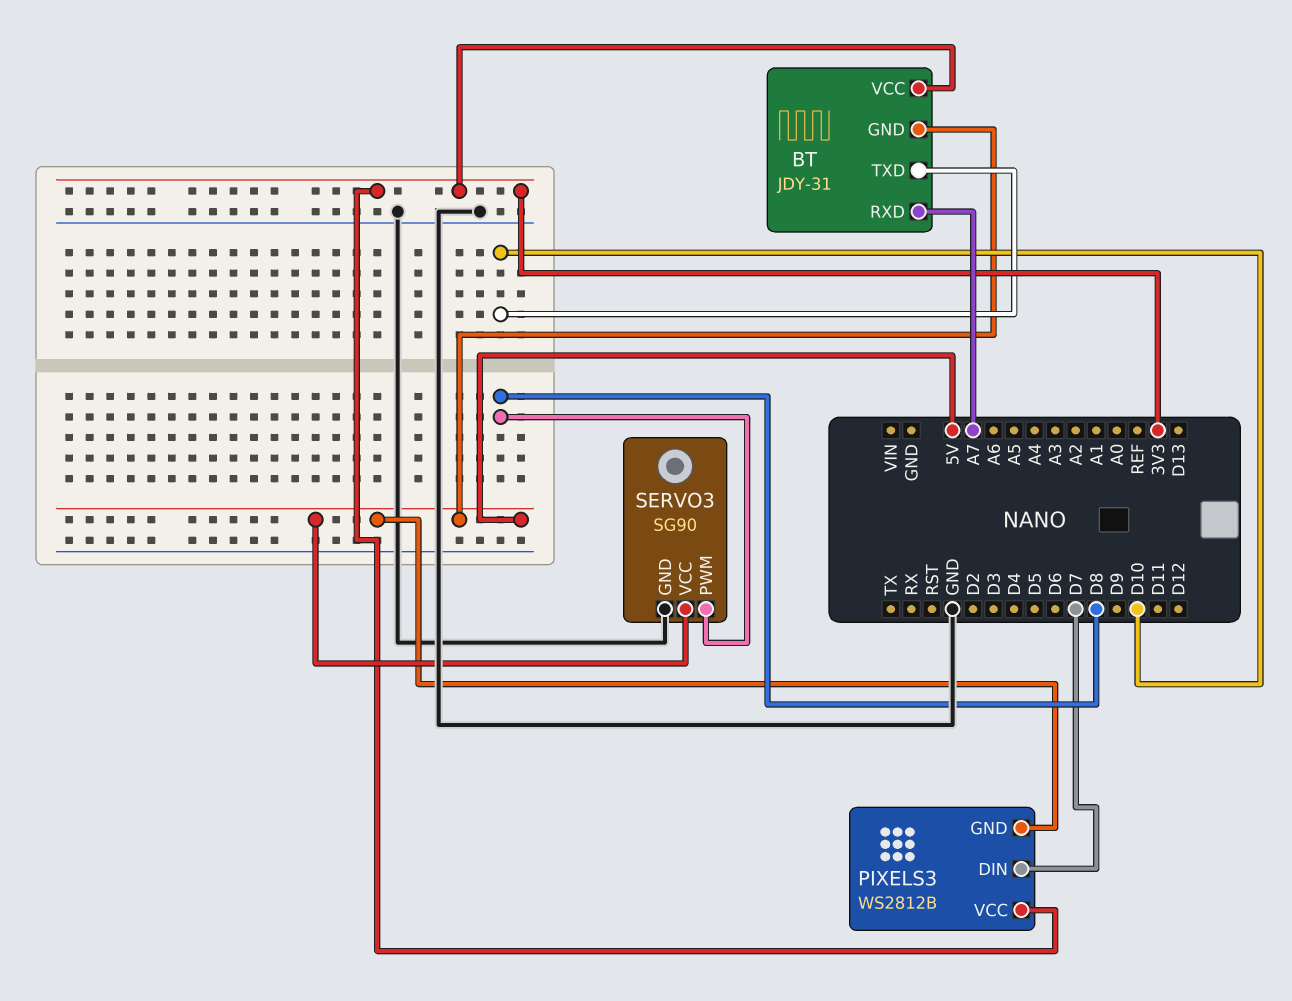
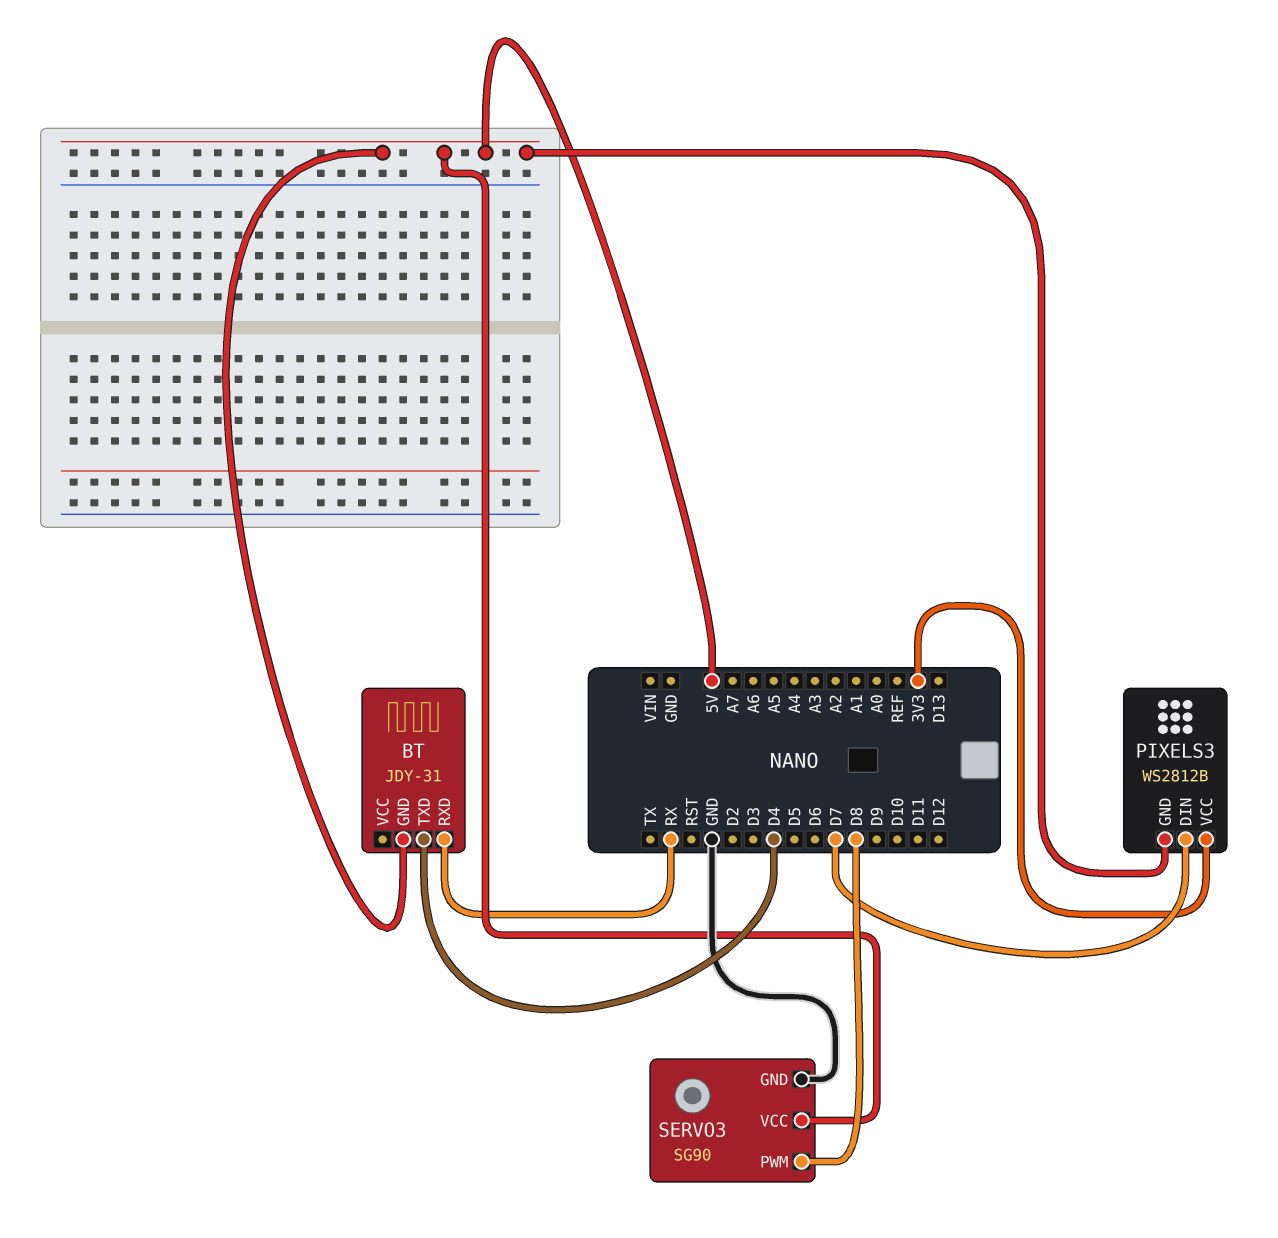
BT pin RXD: A7 -> RX
BT pin TXD: D10 -> D4
BT pin VCC: 3V3 -> none

